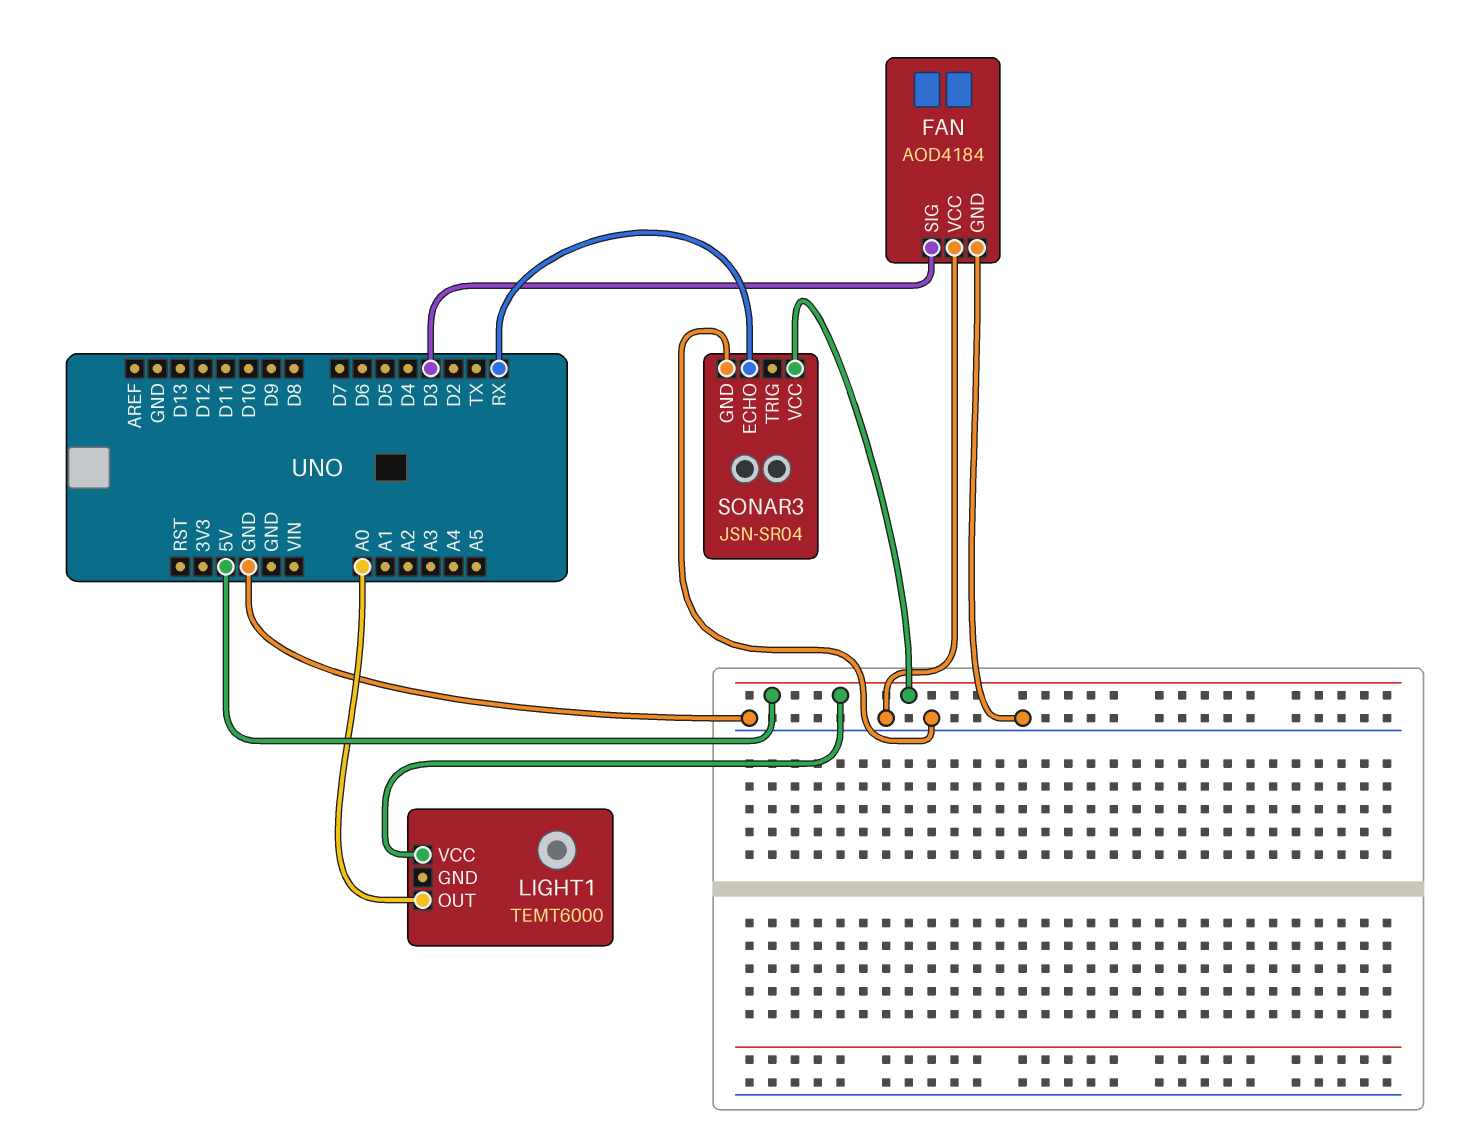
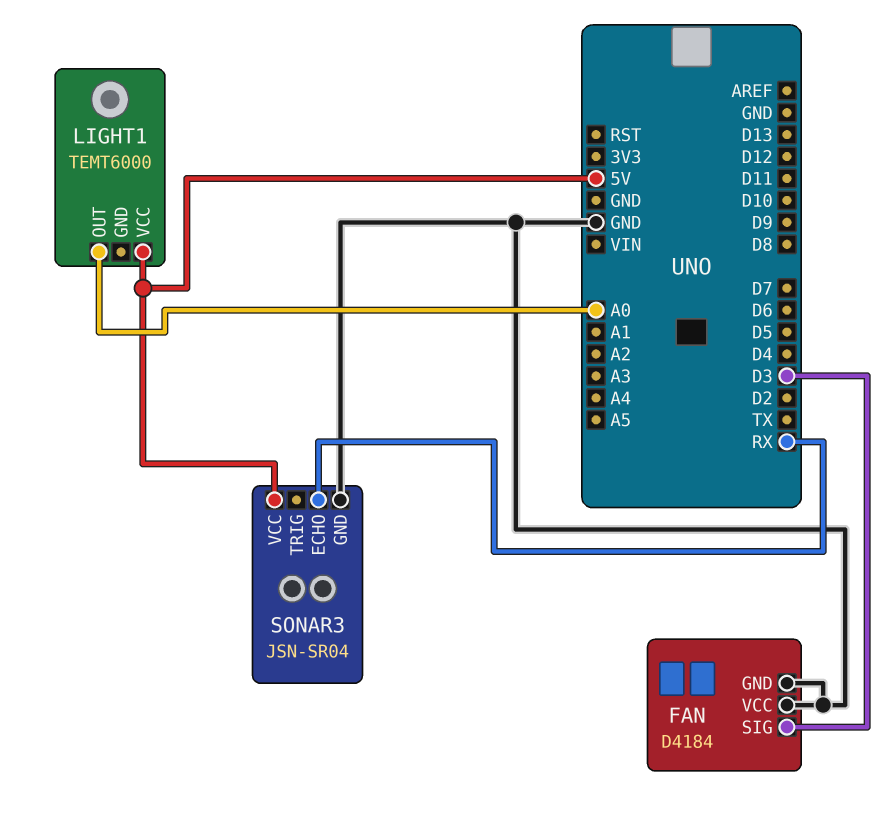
FAN: AOD4184 -> D4184

